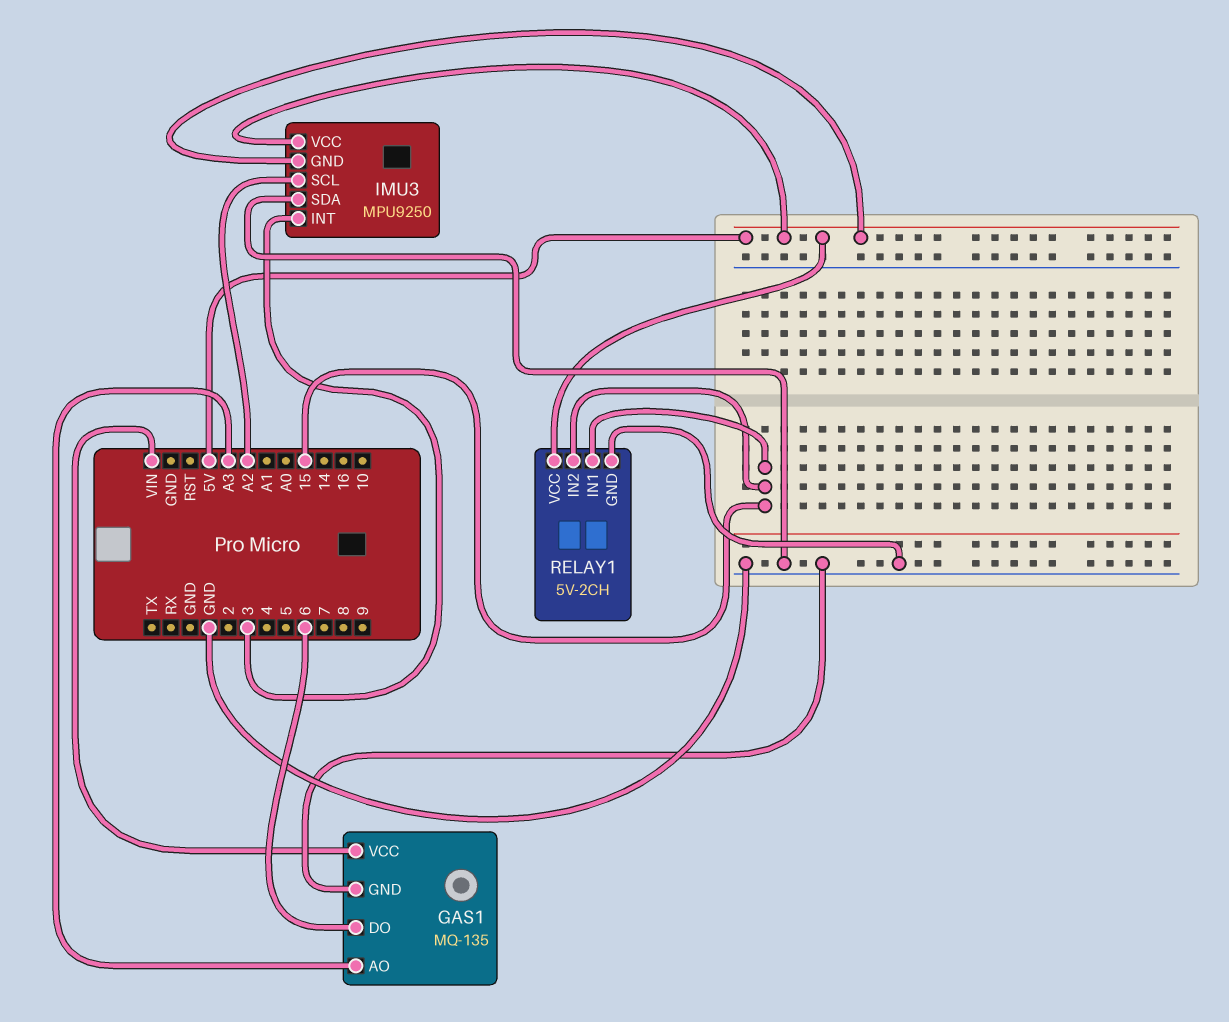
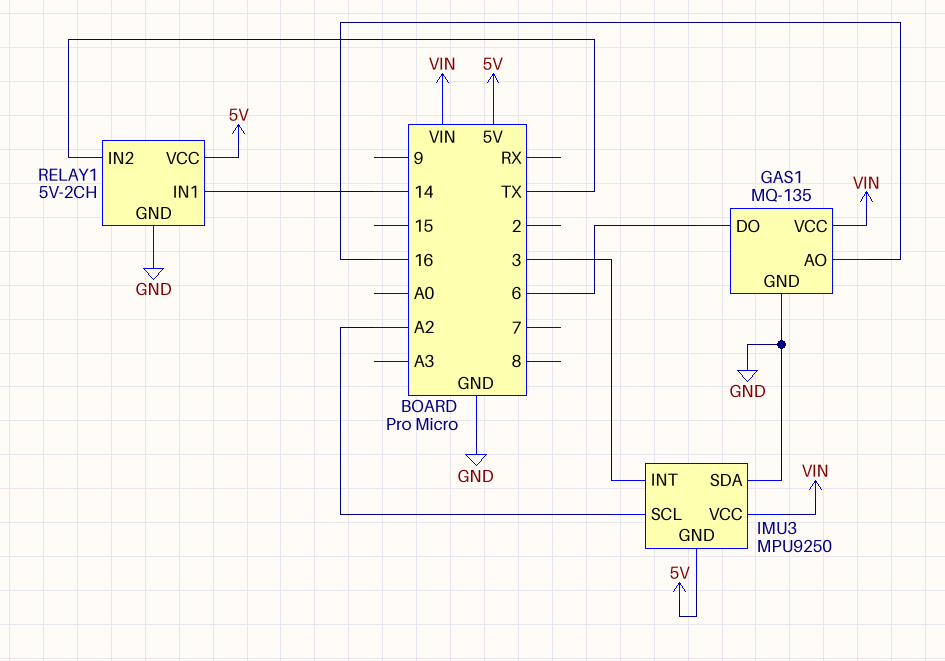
GAS1 pin AO: A3 -> 16
IMU3 pin VCC: 5V -> VIN
RELAY1 pin IN1: 15 -> 14
RELAY1 pin IN2: 15 -> TX

